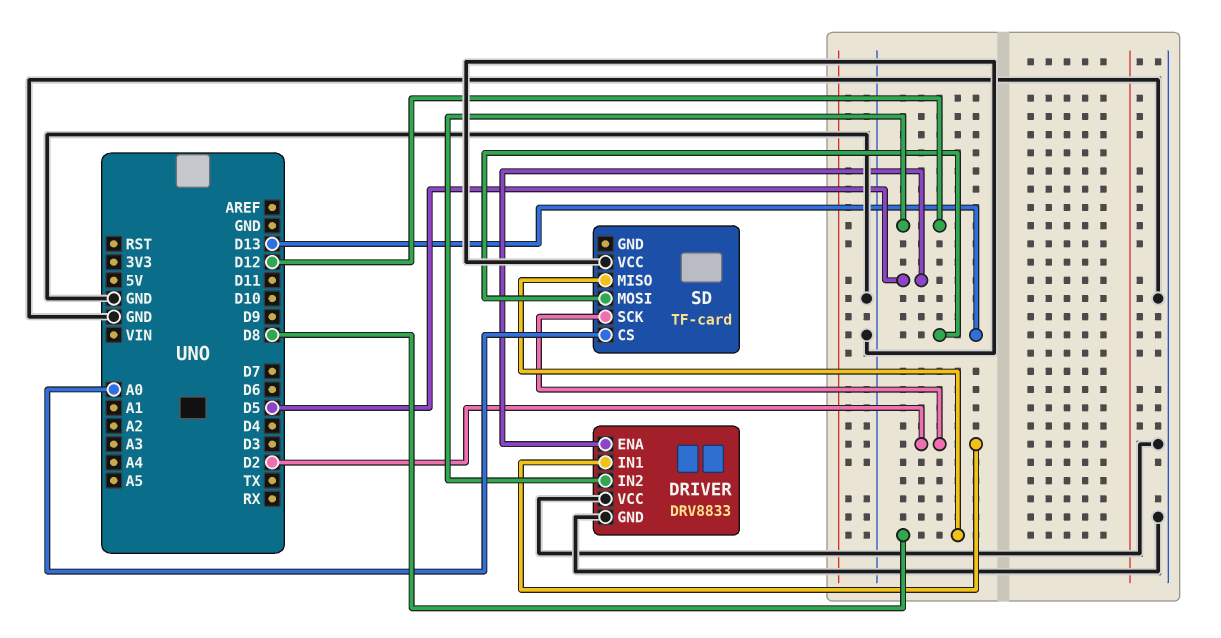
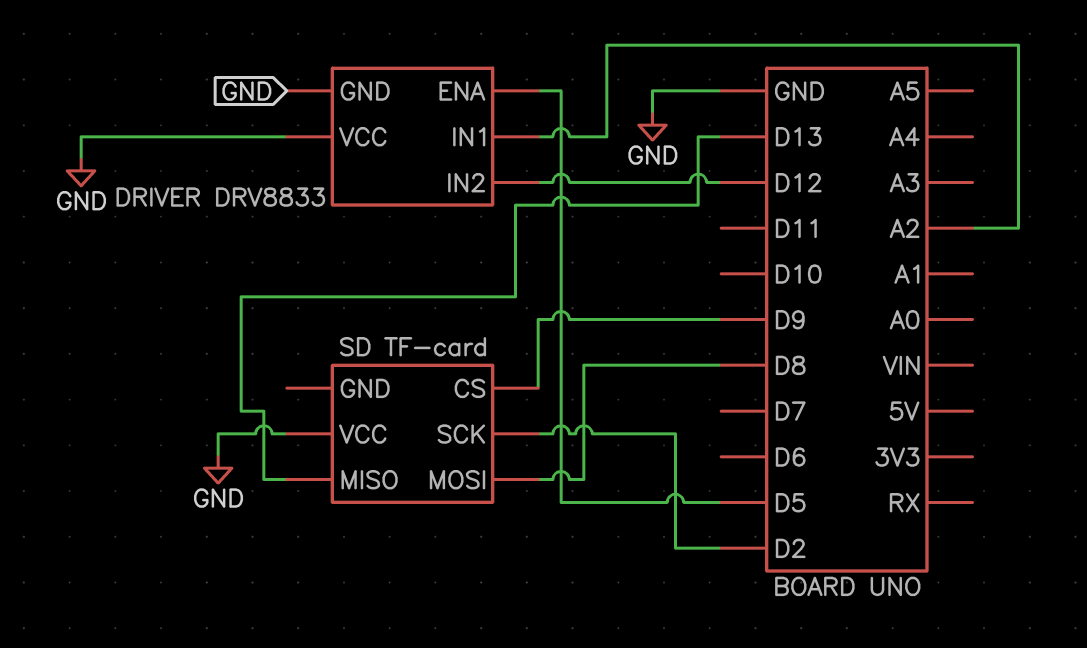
DRIVER pin IN1: D2 -> A2
SD pin CS: A0 -> D9
SD pin MISO: D8 -> D13
SD pin MOSI: D13 -> D8

